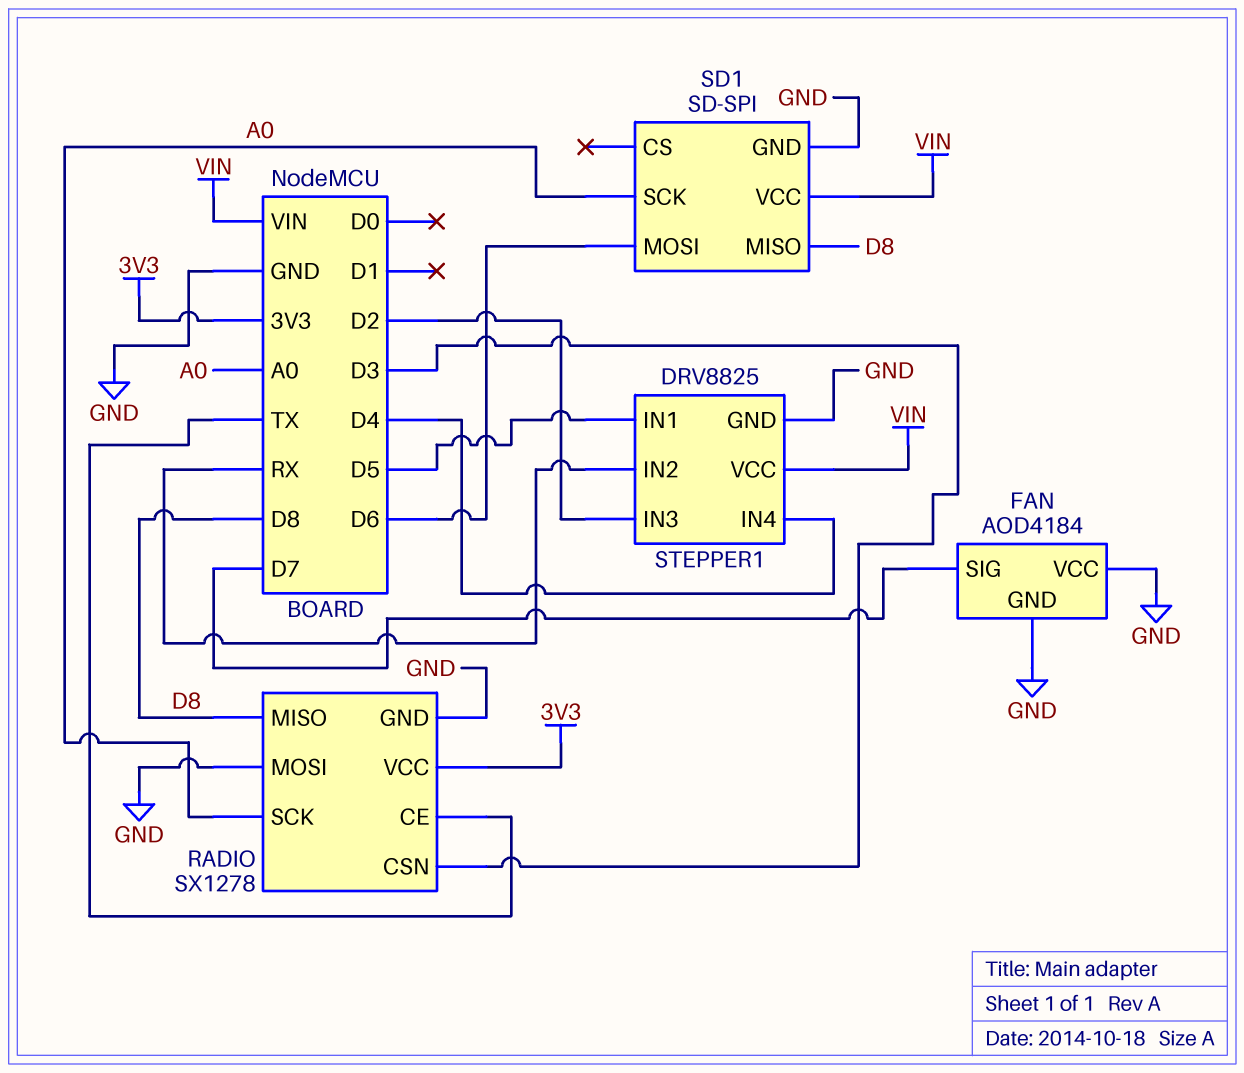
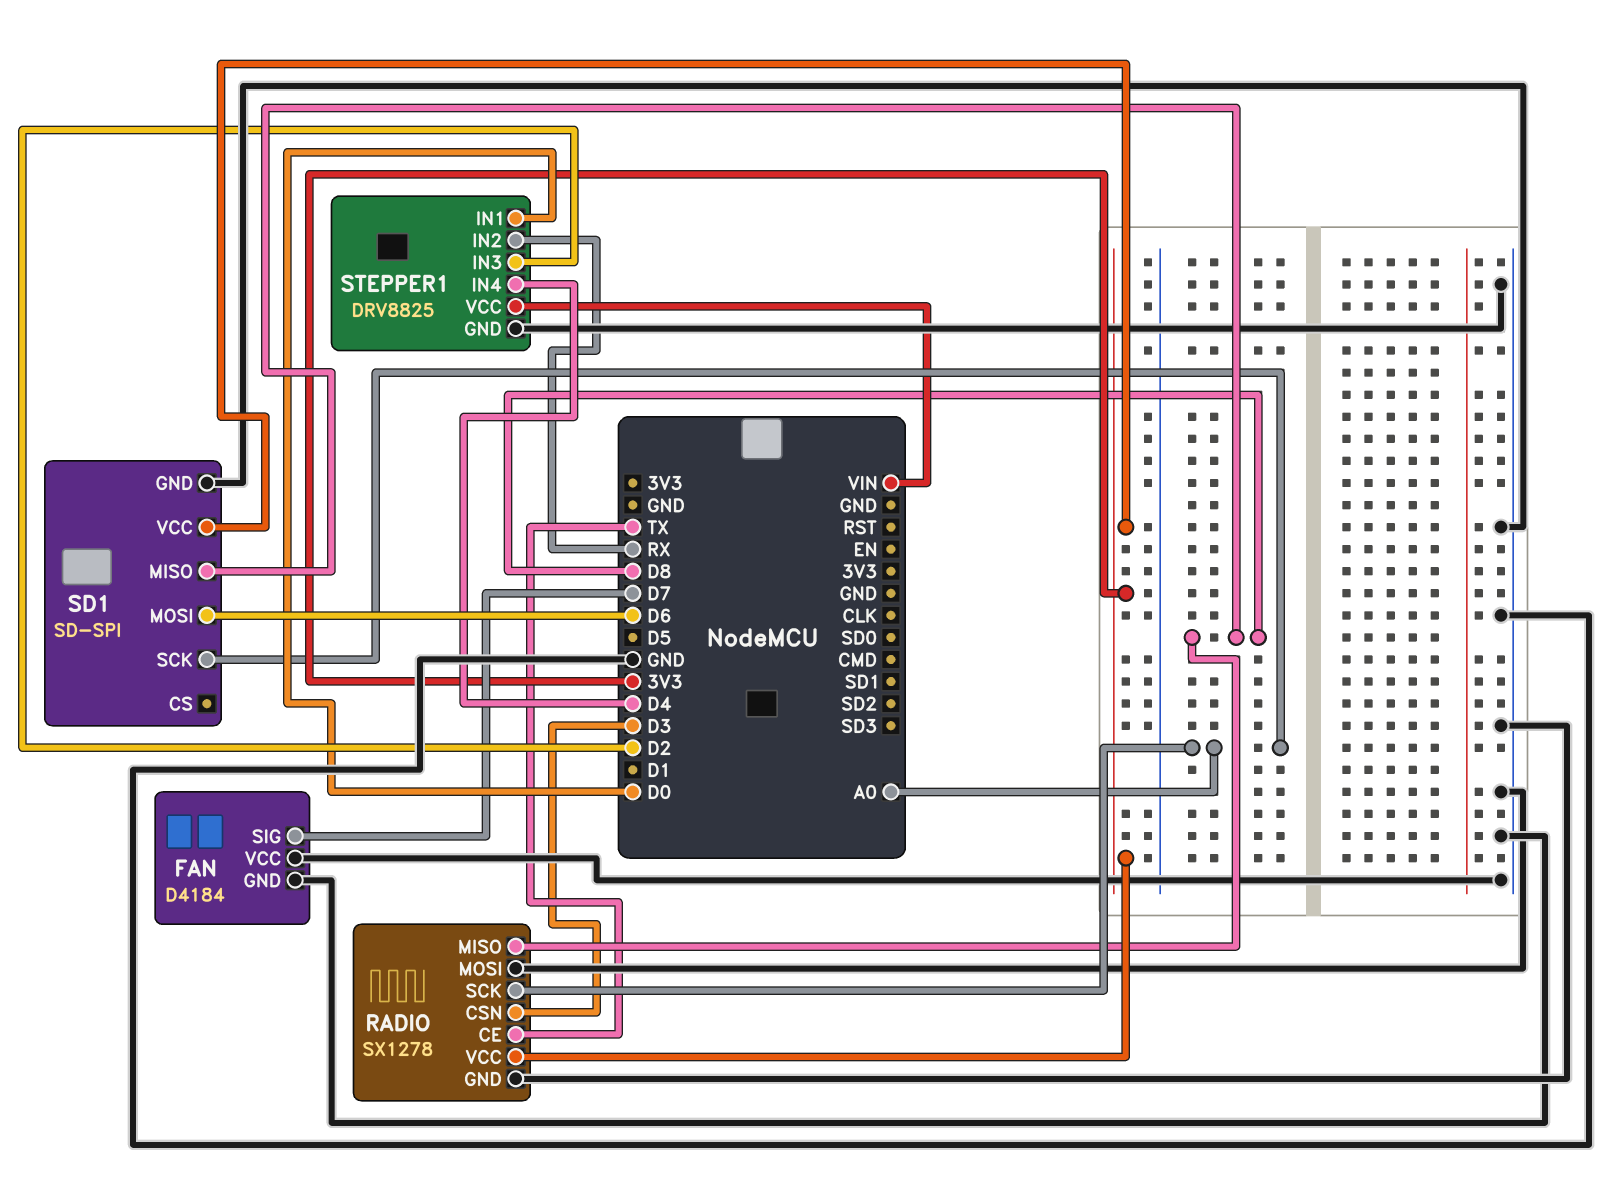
FAN: AOD4184 -> D4184
SD1 pin VCC: VIN -> 3V3
STEPPER1 pin IN1: D5 -> D0

